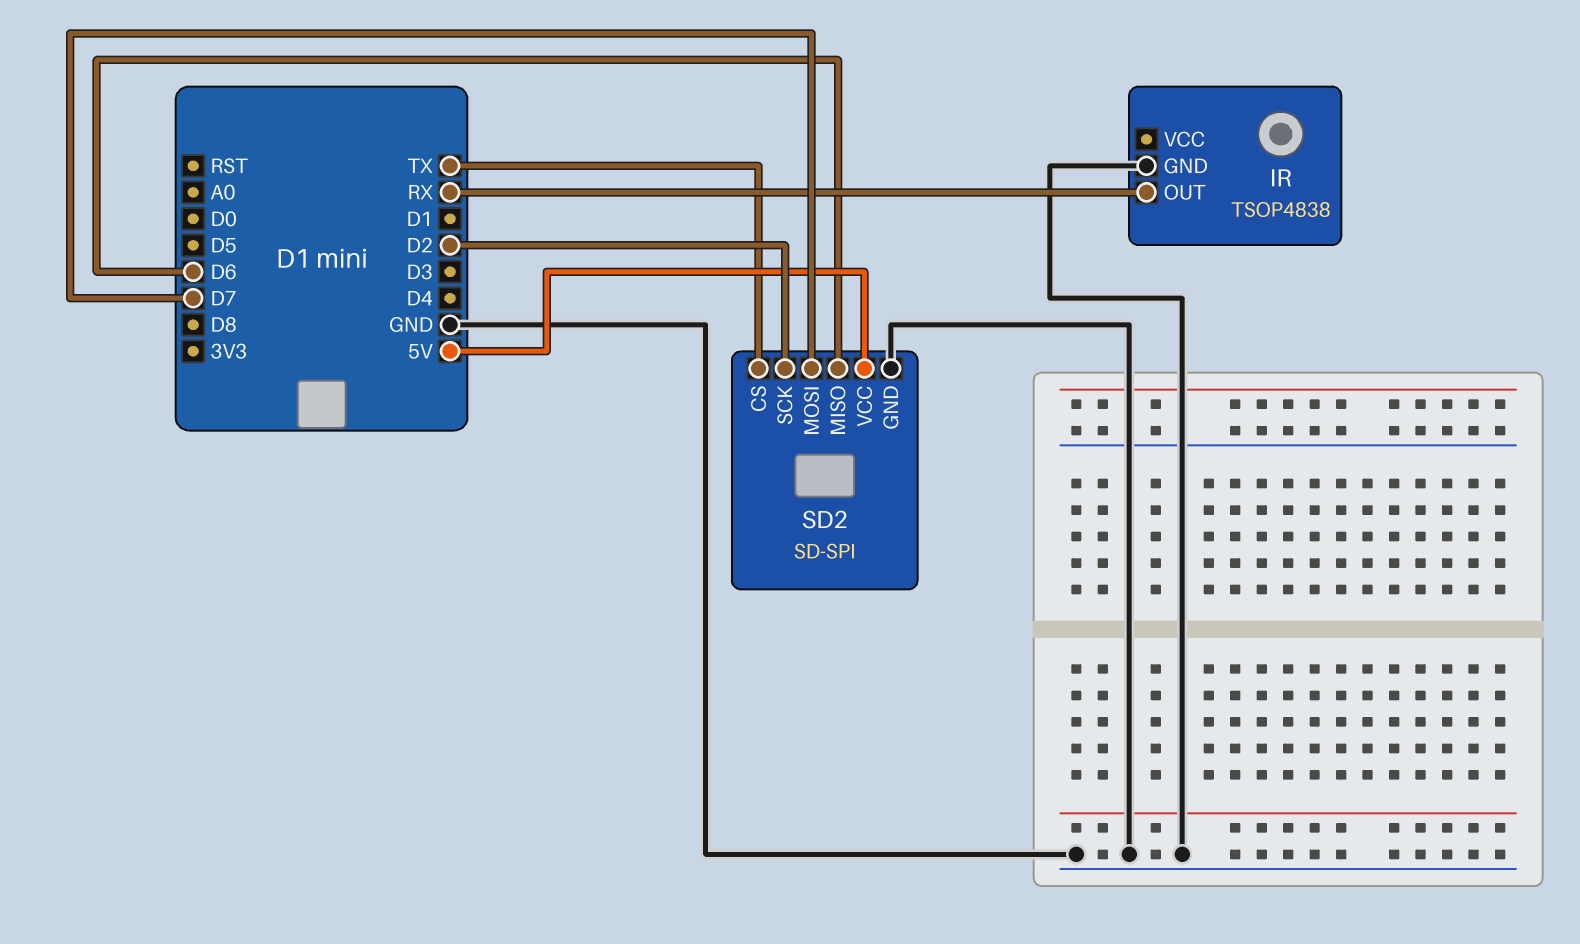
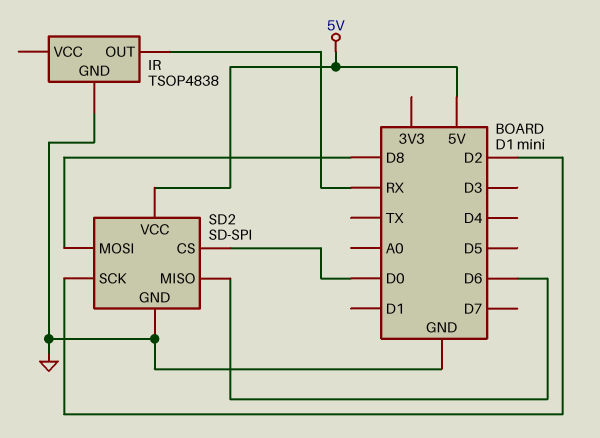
SD2 pin CS: TX -> D0
SD2 pin MOSI: D7 -> D8

